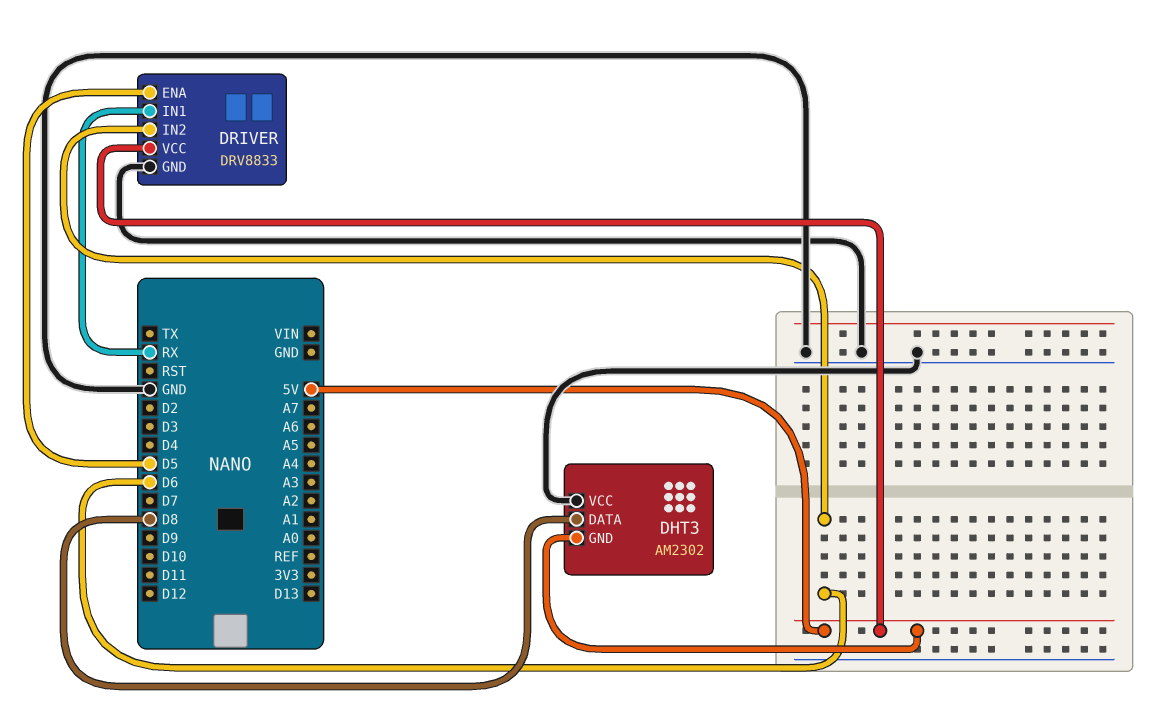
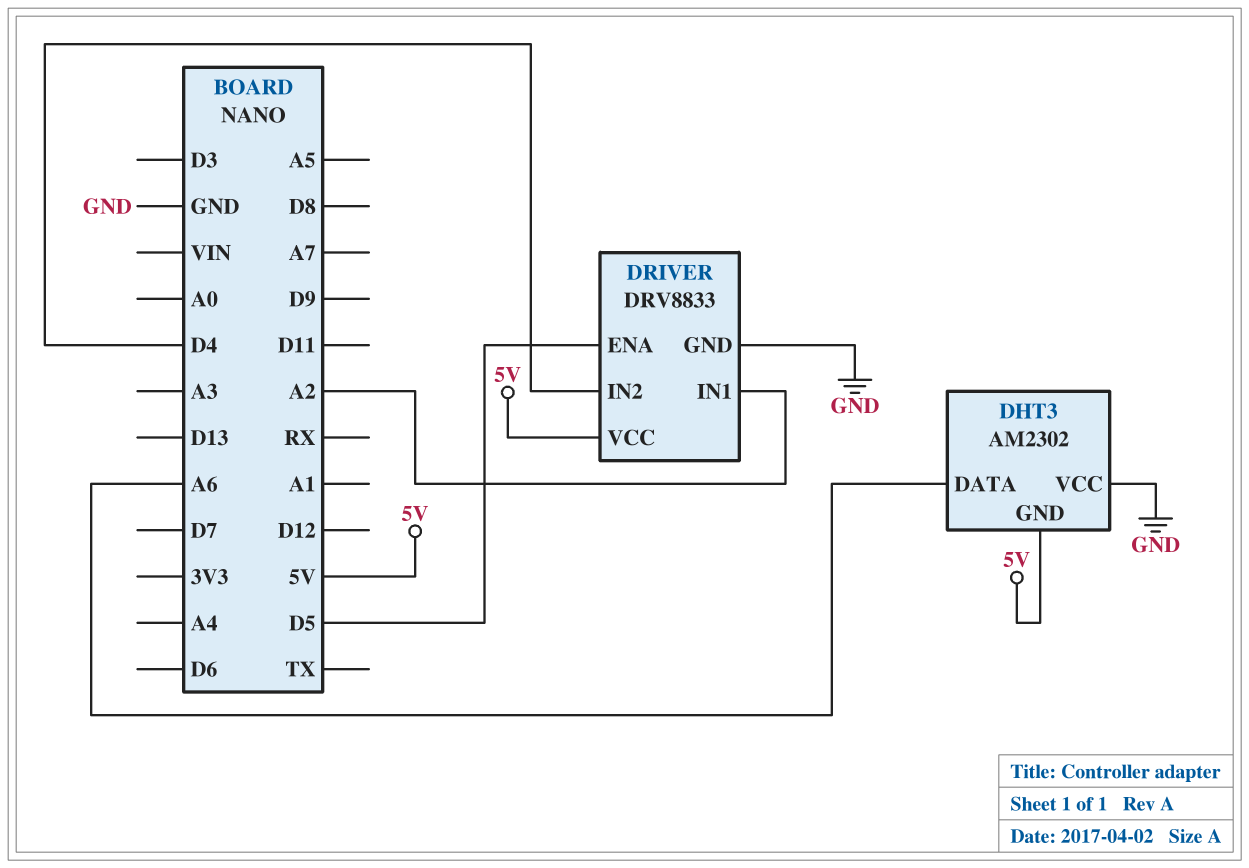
DHT3 pin DATA: D8 -> A6
DRIVER pin IN1: RX -> A2
DRIVER pin IN2: D6 -> D4

